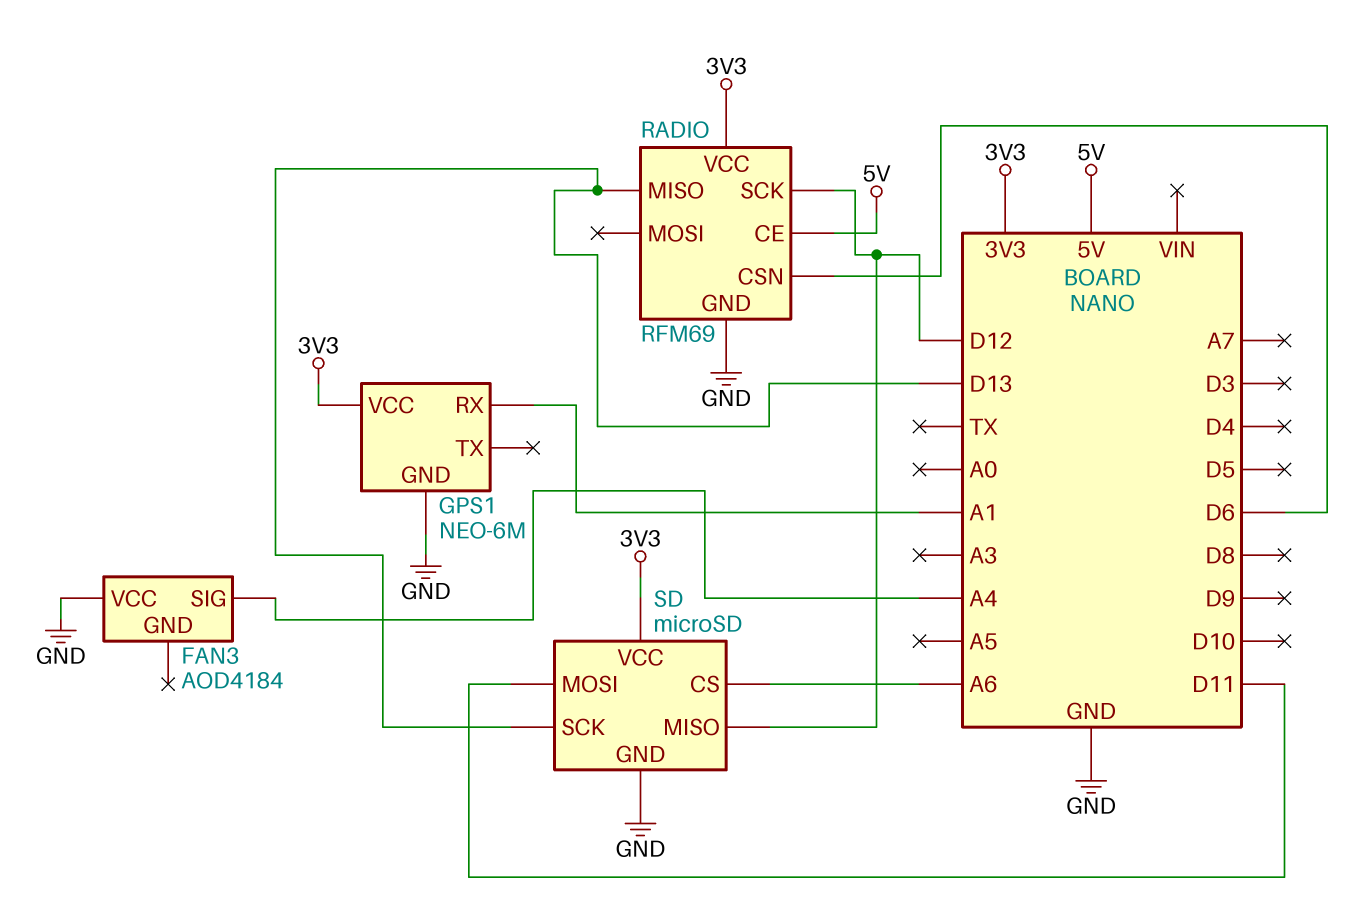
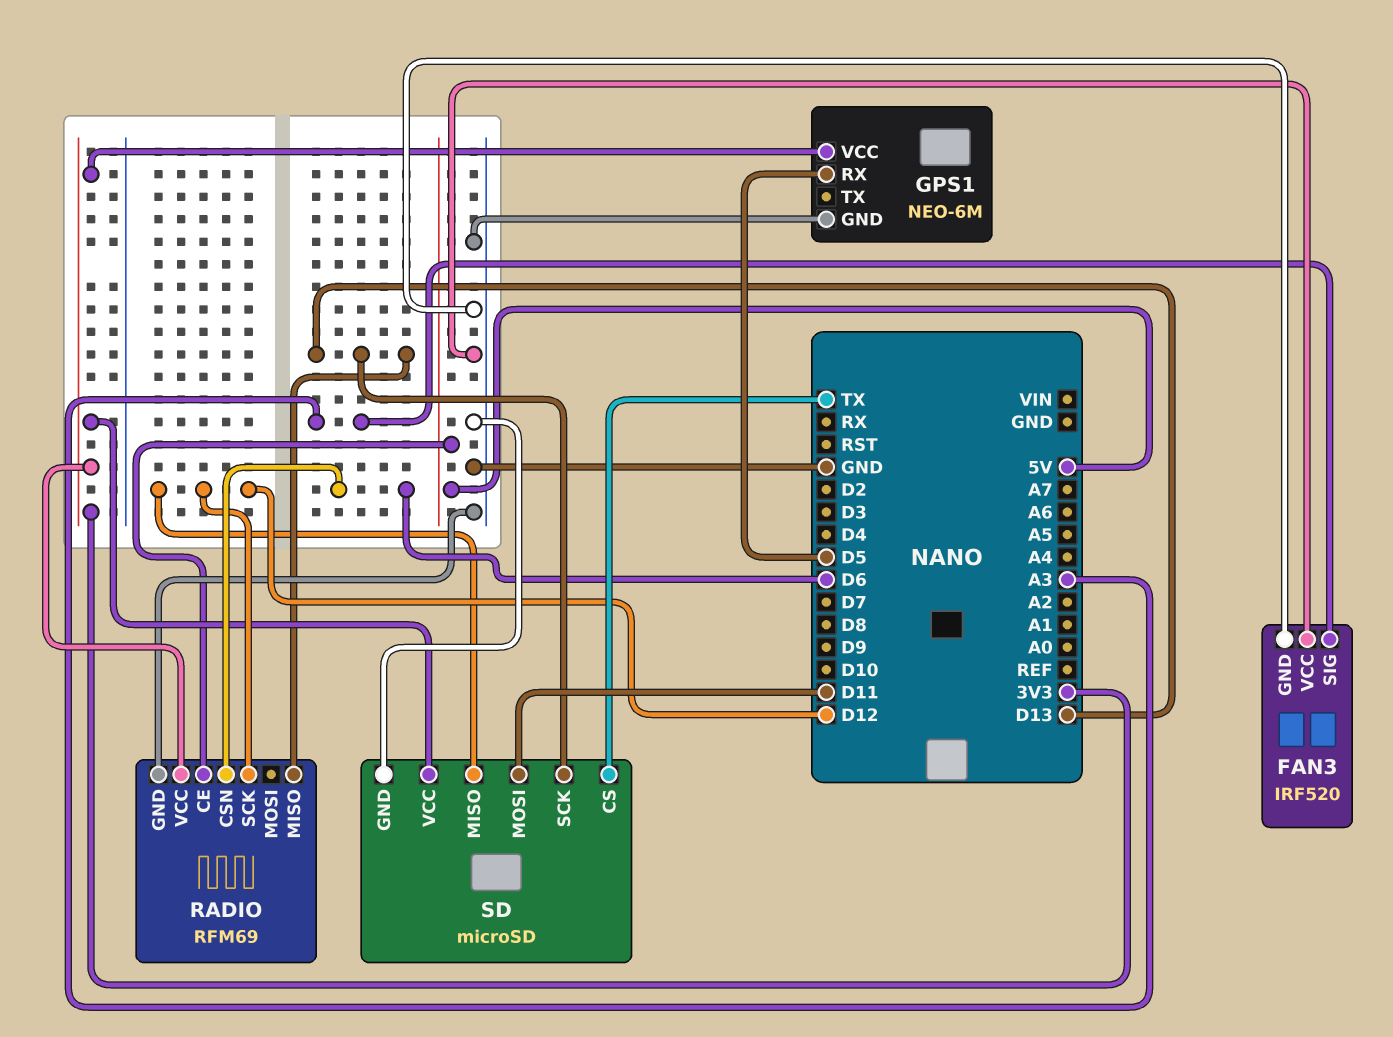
FAN3: AOD4184 -> IRF520
FAN3 pin GND: none -> GND
FAN3 pin SIG: A4 -> A3
GPS1 pin RX: A1 -> D5
SD pin CS: A6 -> TX

